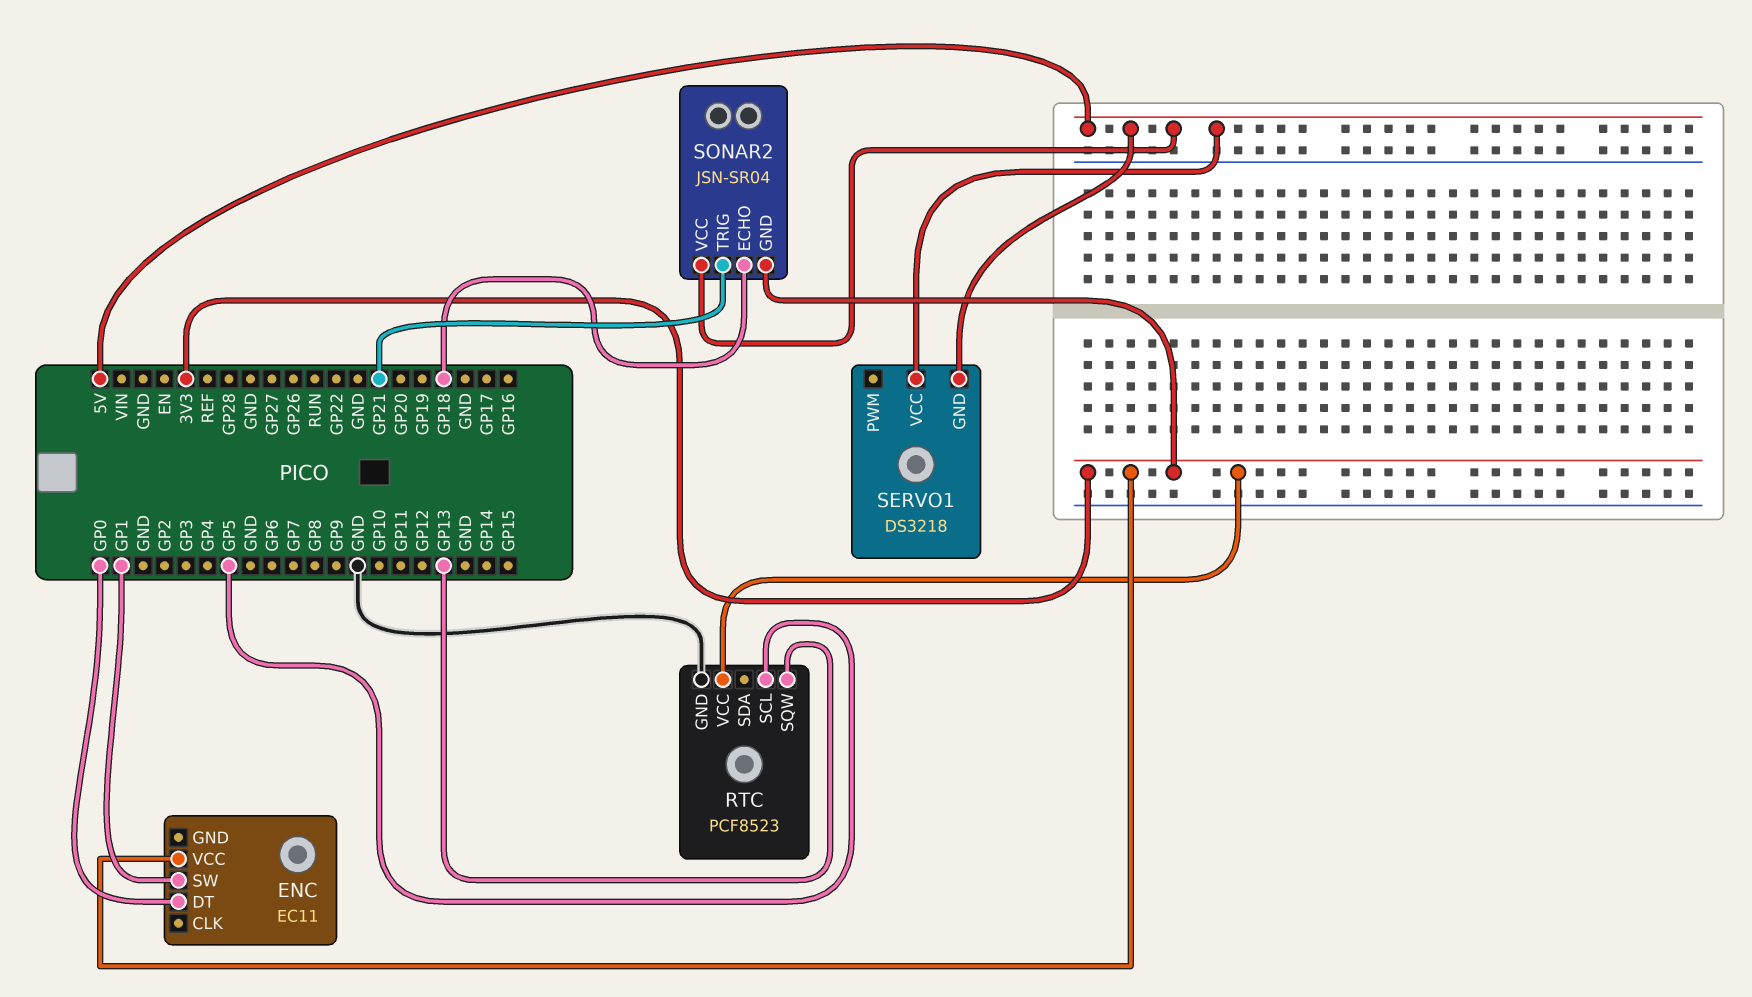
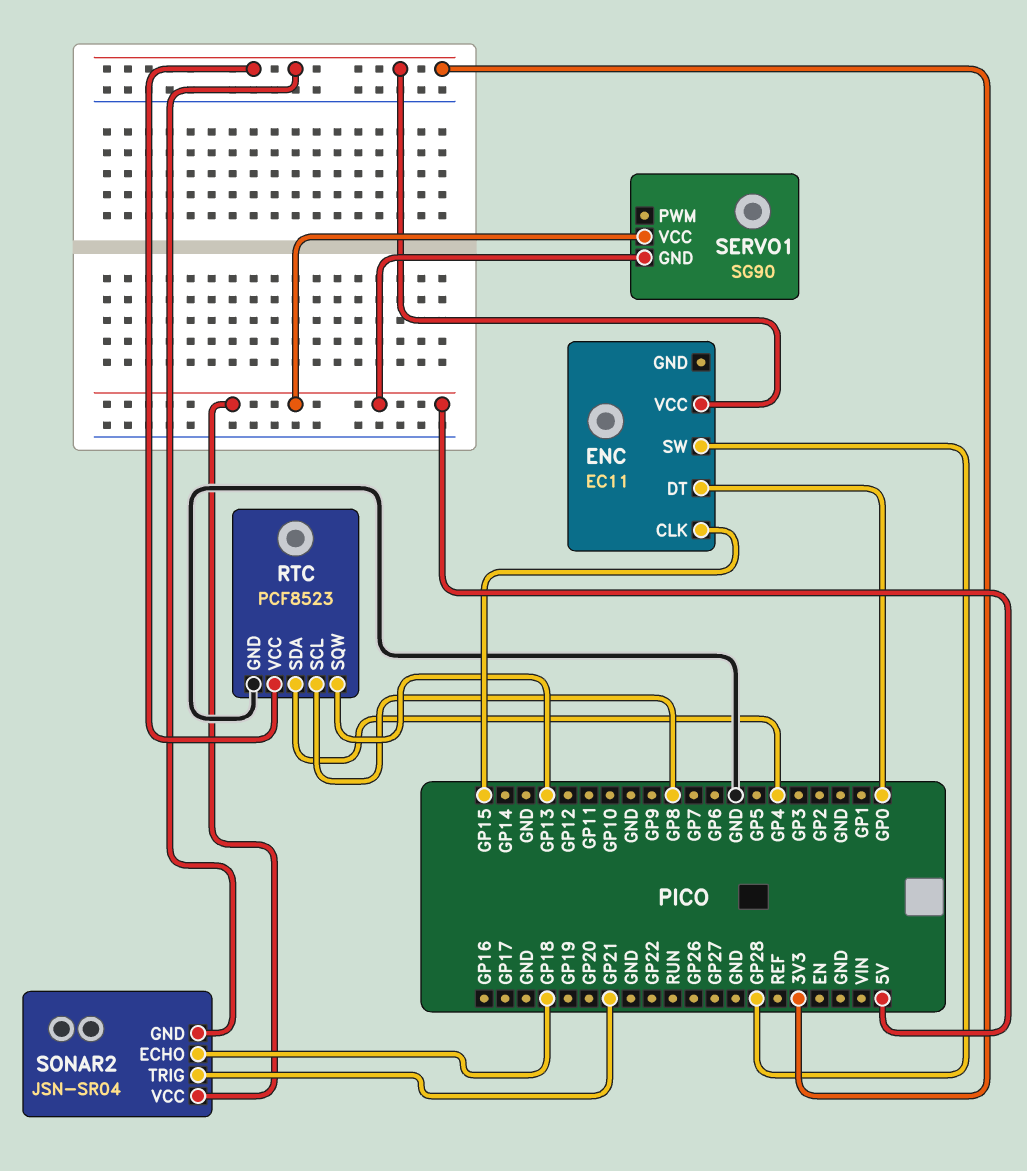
ENC pin CLK: none -> GP15
ENC pin SW: GP1 -> GP28
RTC pin SCL: GP5 -> GP8
RTC pin SDA: none -> GP4
SERVO1: DS3218 -> SG90

